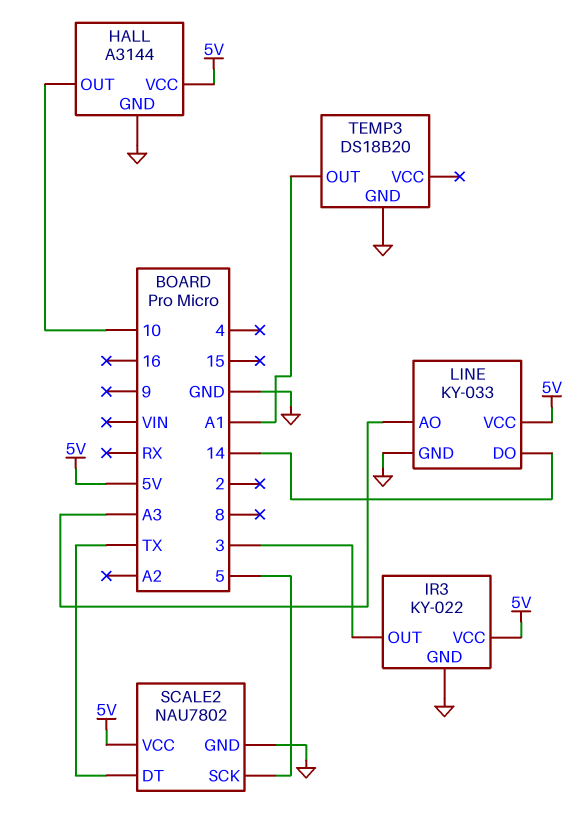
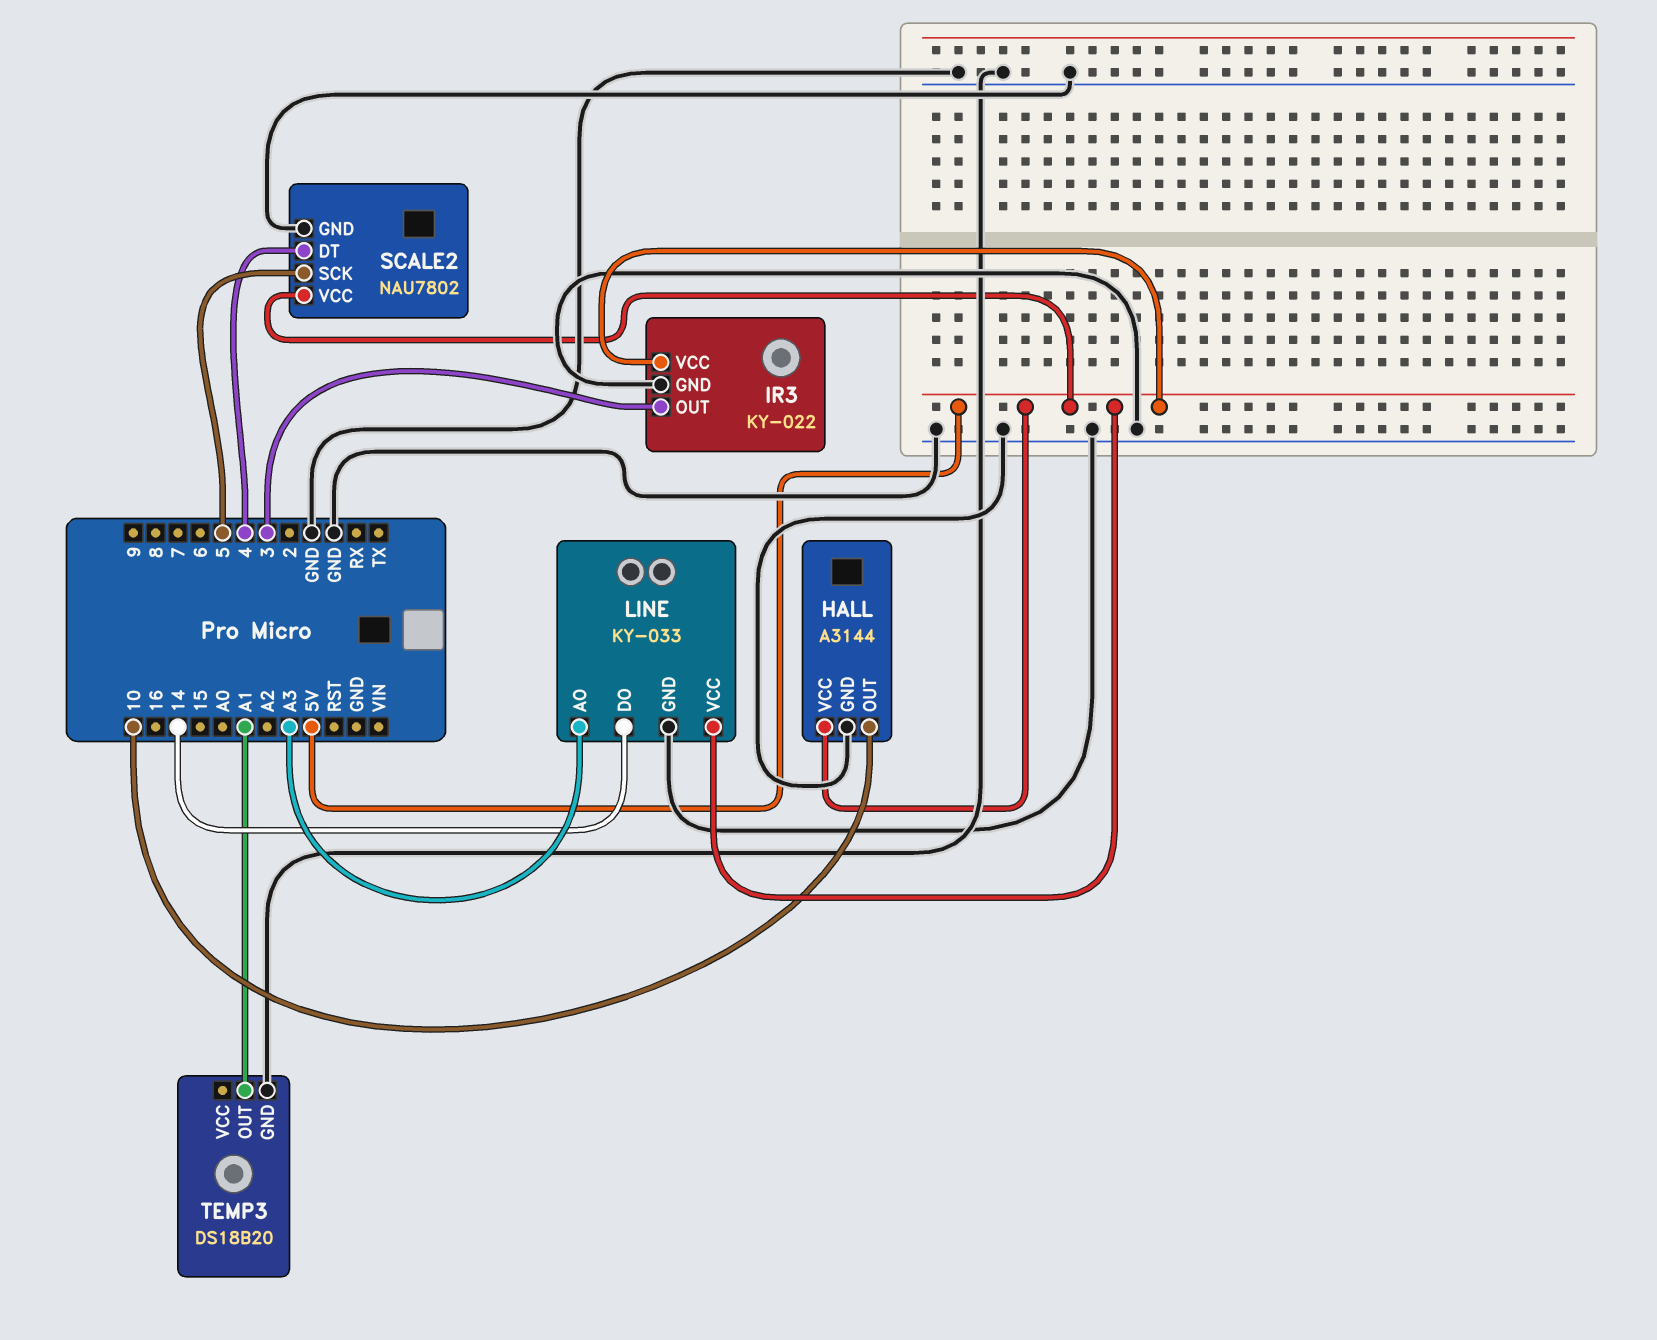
SCALE2 pin DT: TX -> 4

